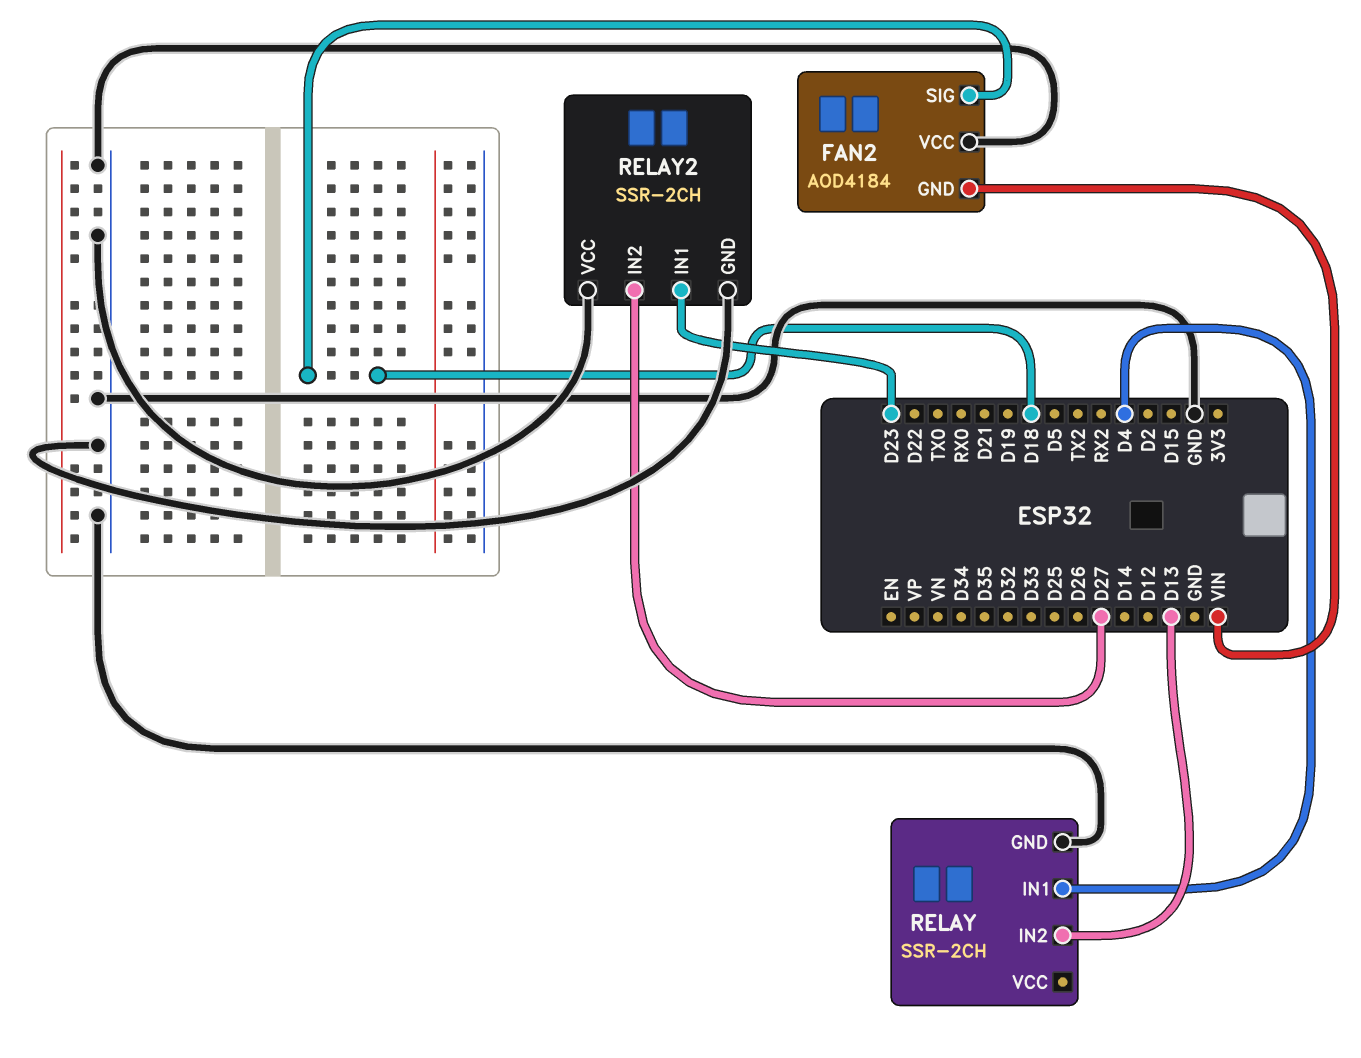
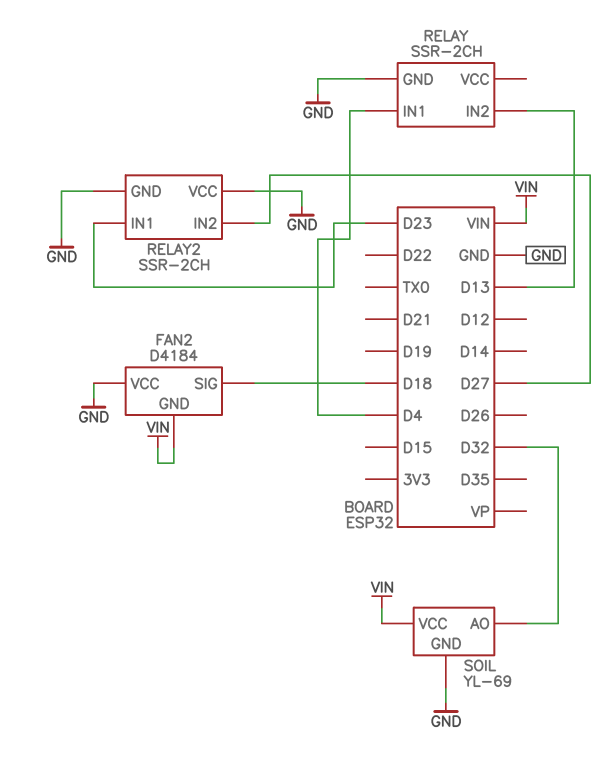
FAN2: AOD4184 -> D4184
SOIL: none -> YL-69
SOIL pin AO: none -> D32
SOIL pin GND: none -> GND
SOIL pin VCC: none -> VIN

